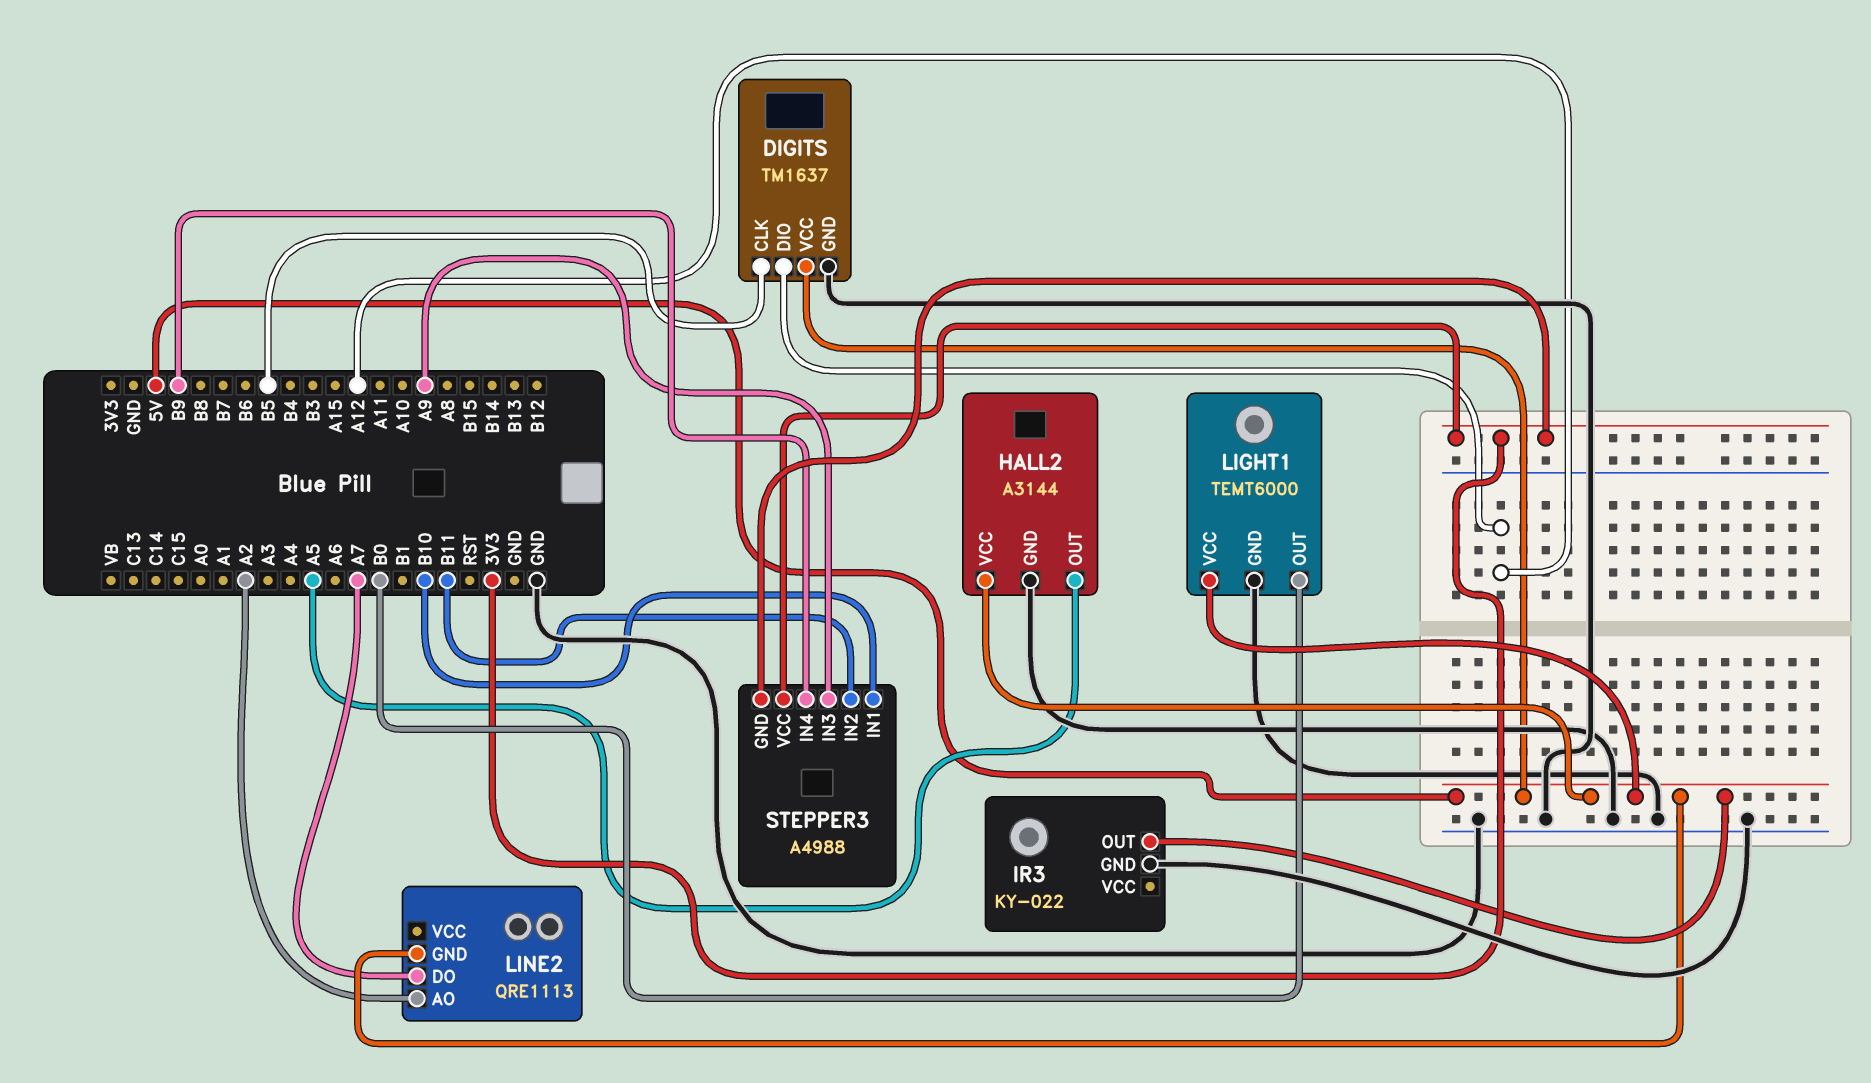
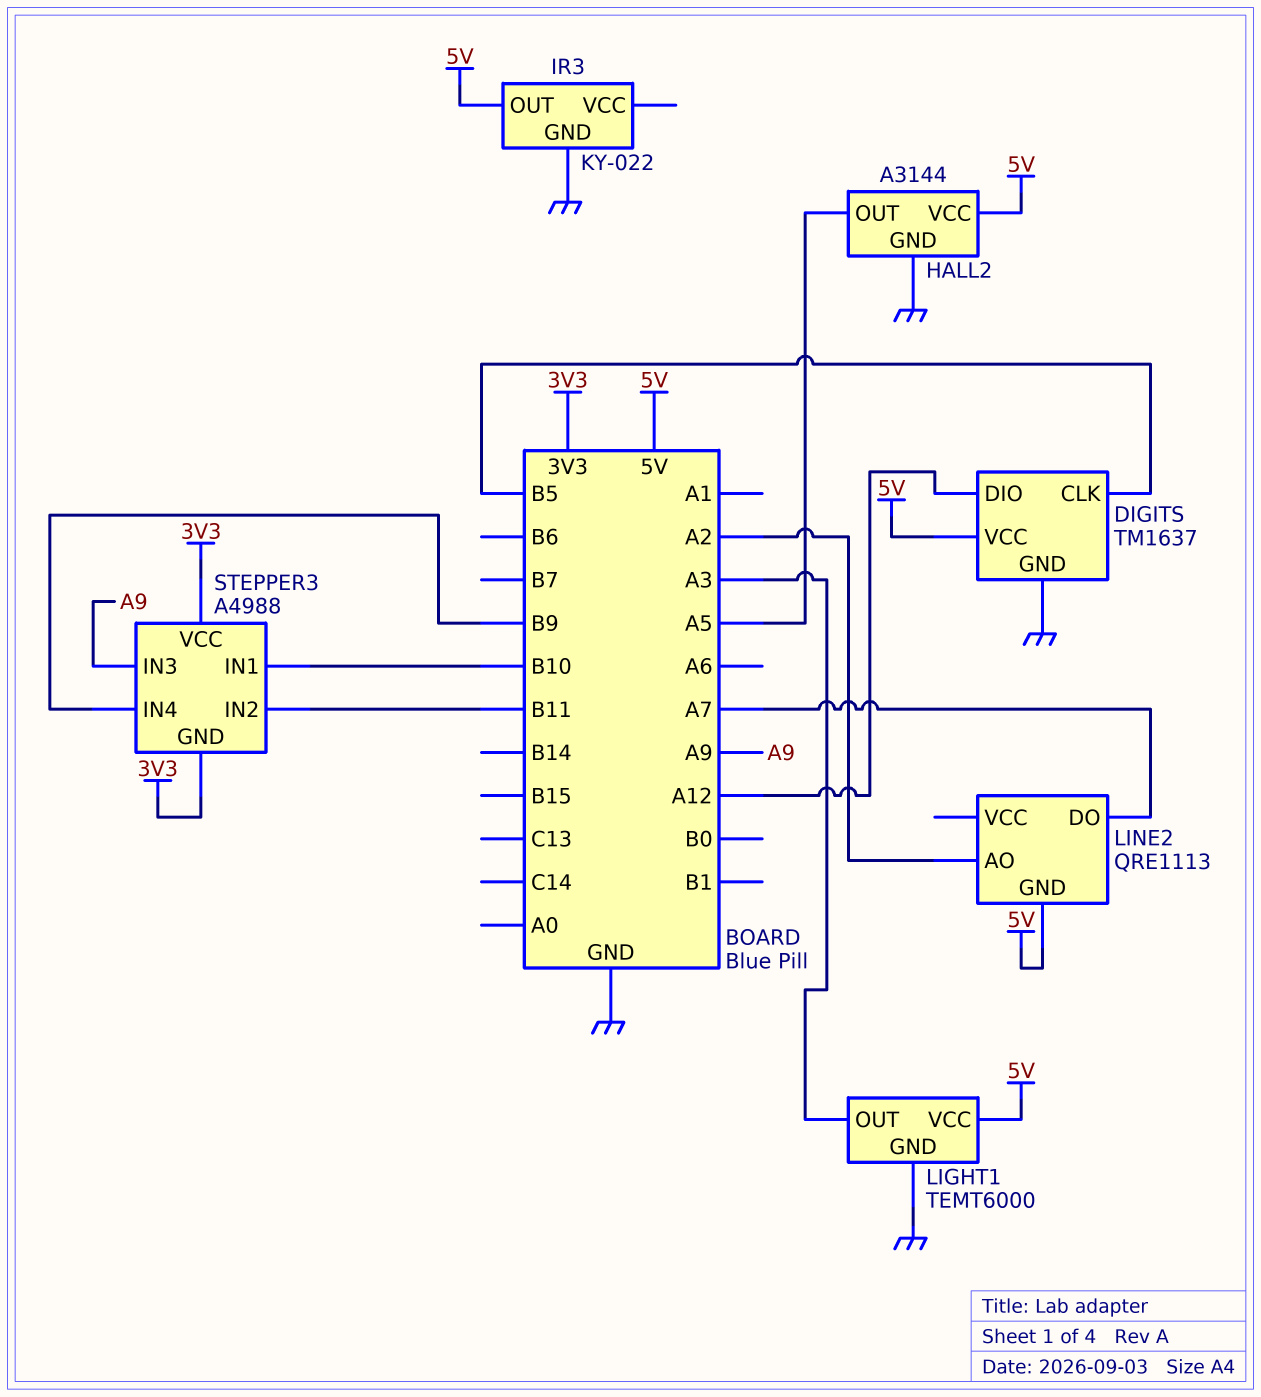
LIGHT1 pin OUT: B0 -> A3

